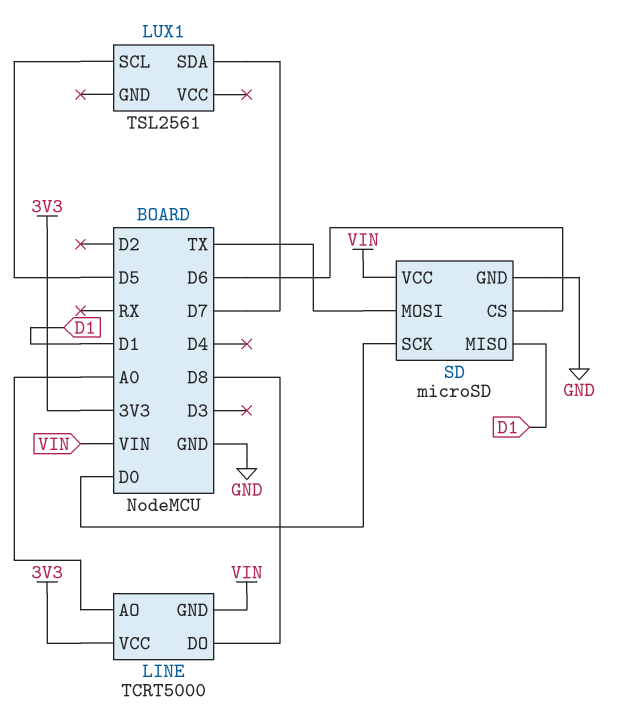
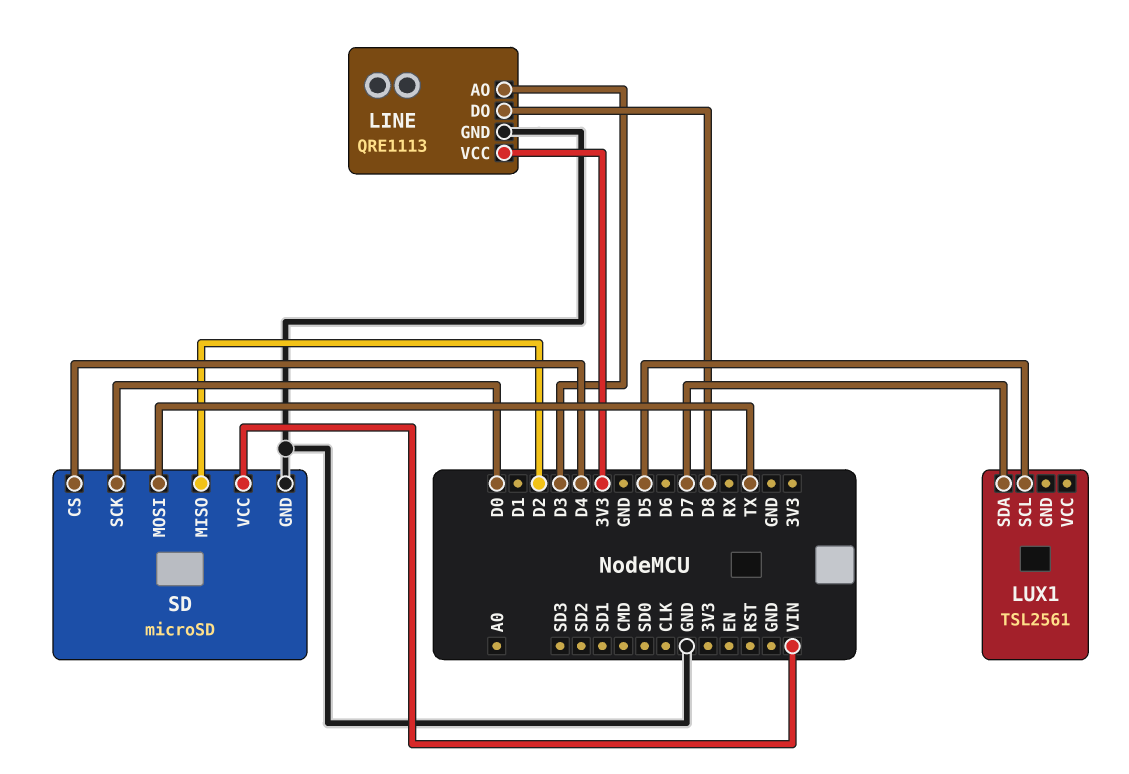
LINE: TCRT5000 -> QRE1113
LINE pin AO: A0 -> D3
LINE pin GND: VIN -> GND
SD pin CS: D6 -> D4
SD pin MISO: D1 -> D2

